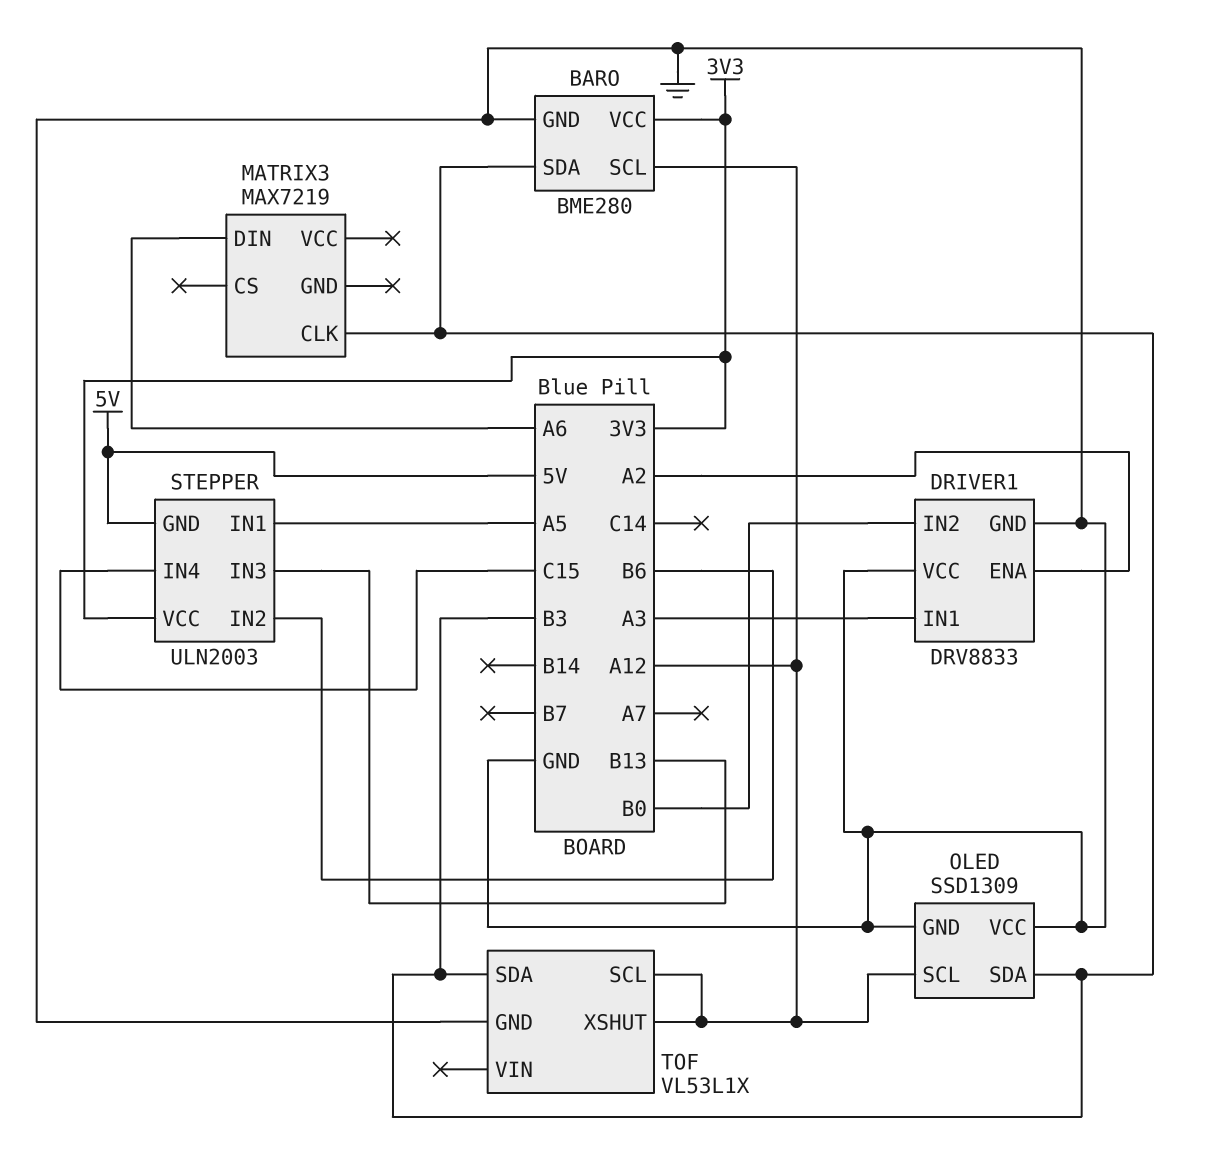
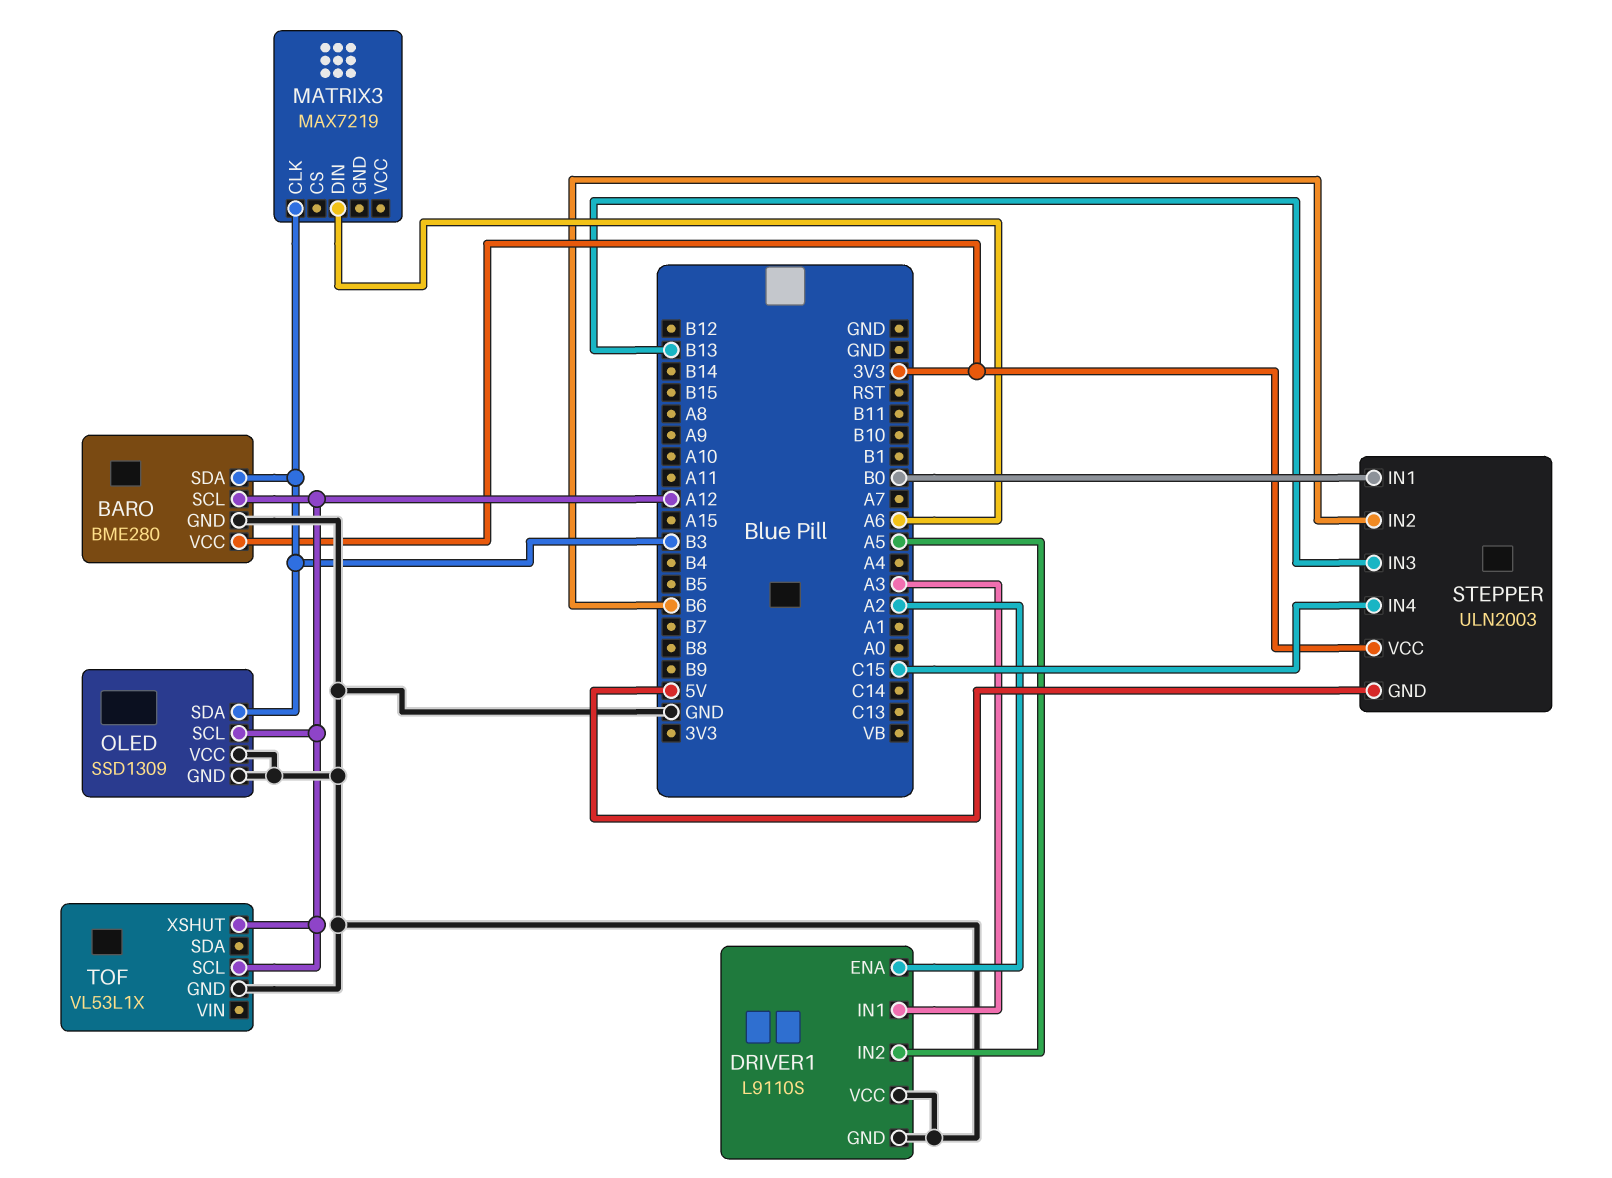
DRIVER1: DRV8833 -> L9110S
DRIVER1 pin IN2: B0 -> A5
STEPPER pin IN1: A5 -> B0
TOF pin SDA: B3 -> none

